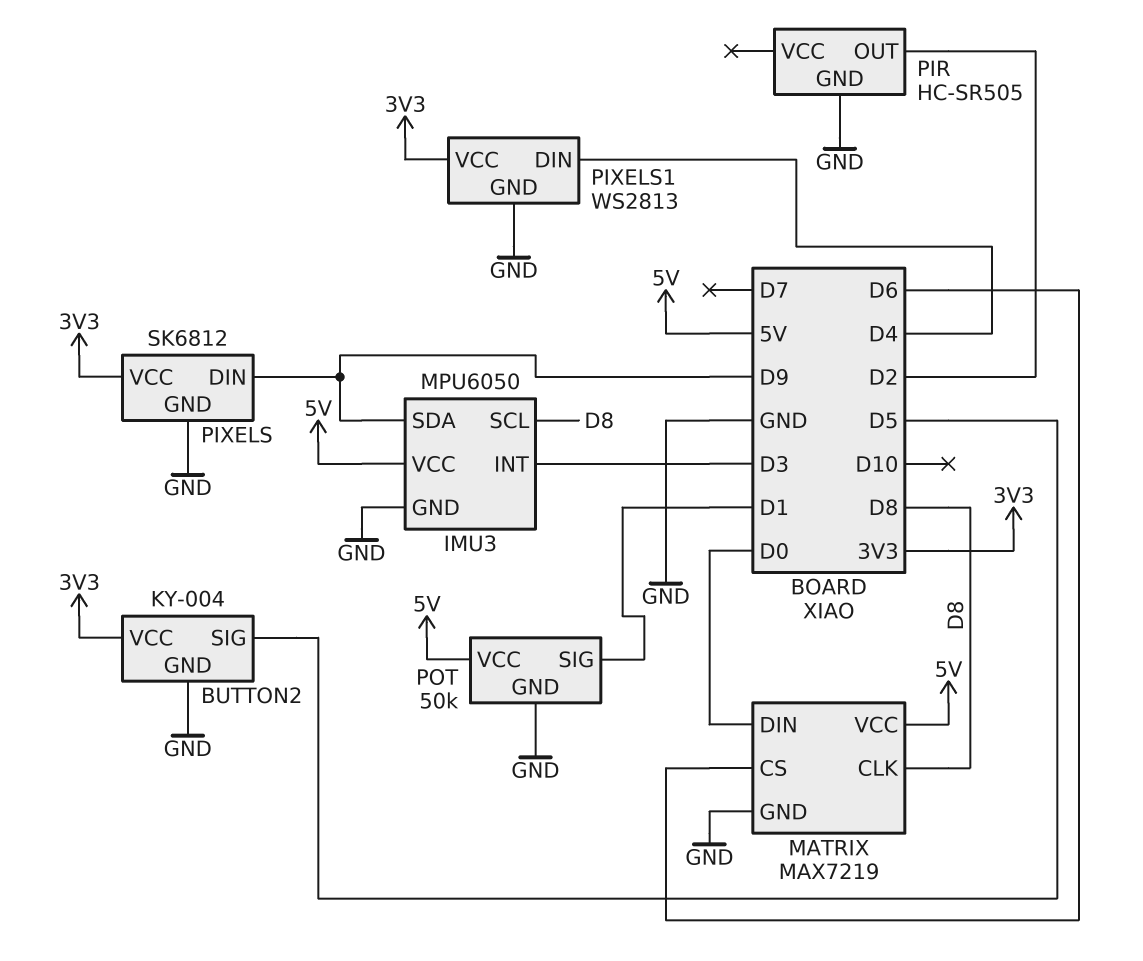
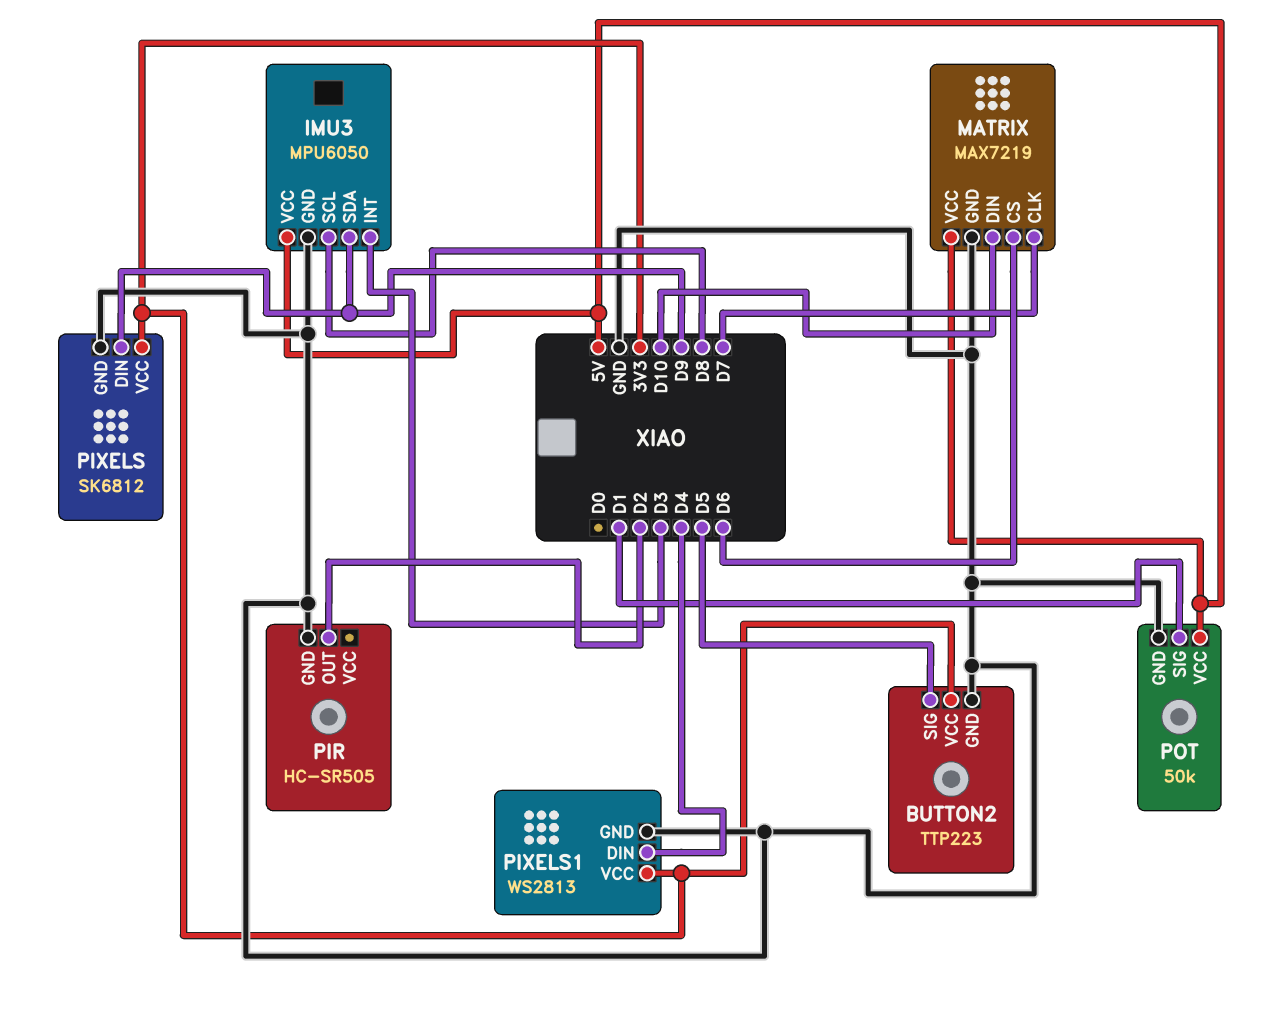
BUTTON2: KY-004 -> TTP223
MATRIX pin CLK: D8 -> D7
MATRIX pin DIN: D0 -> D10

